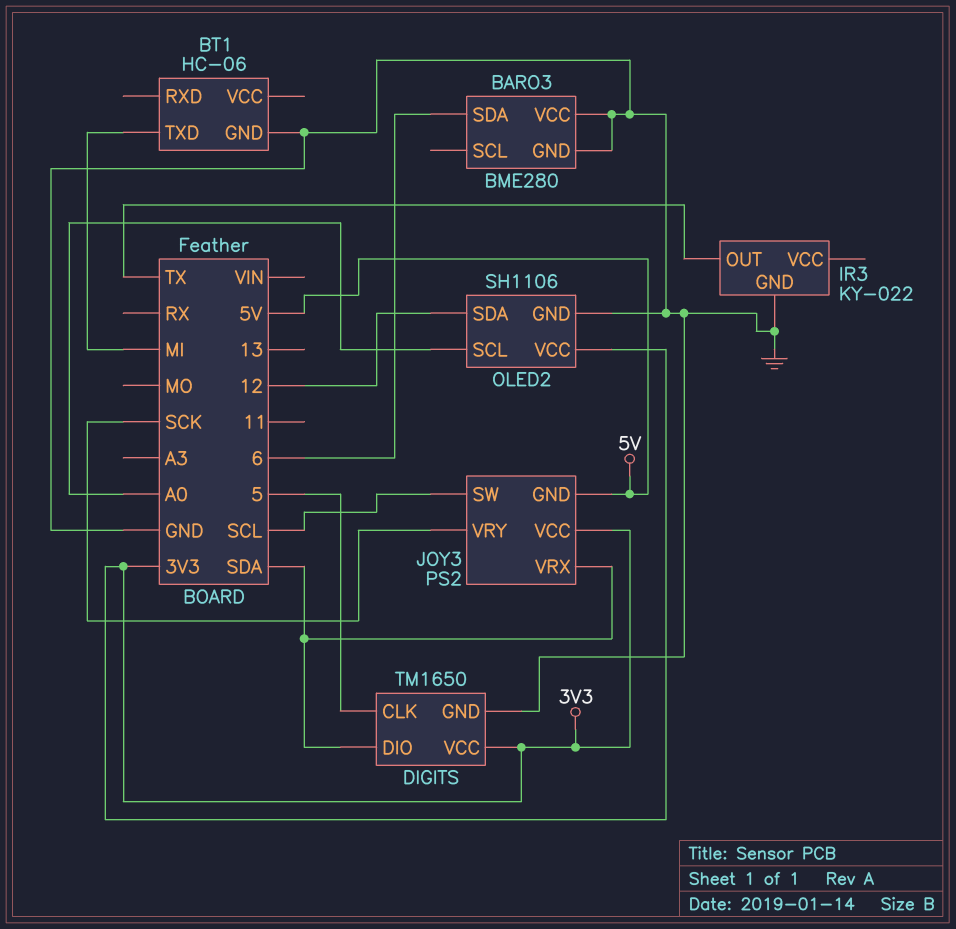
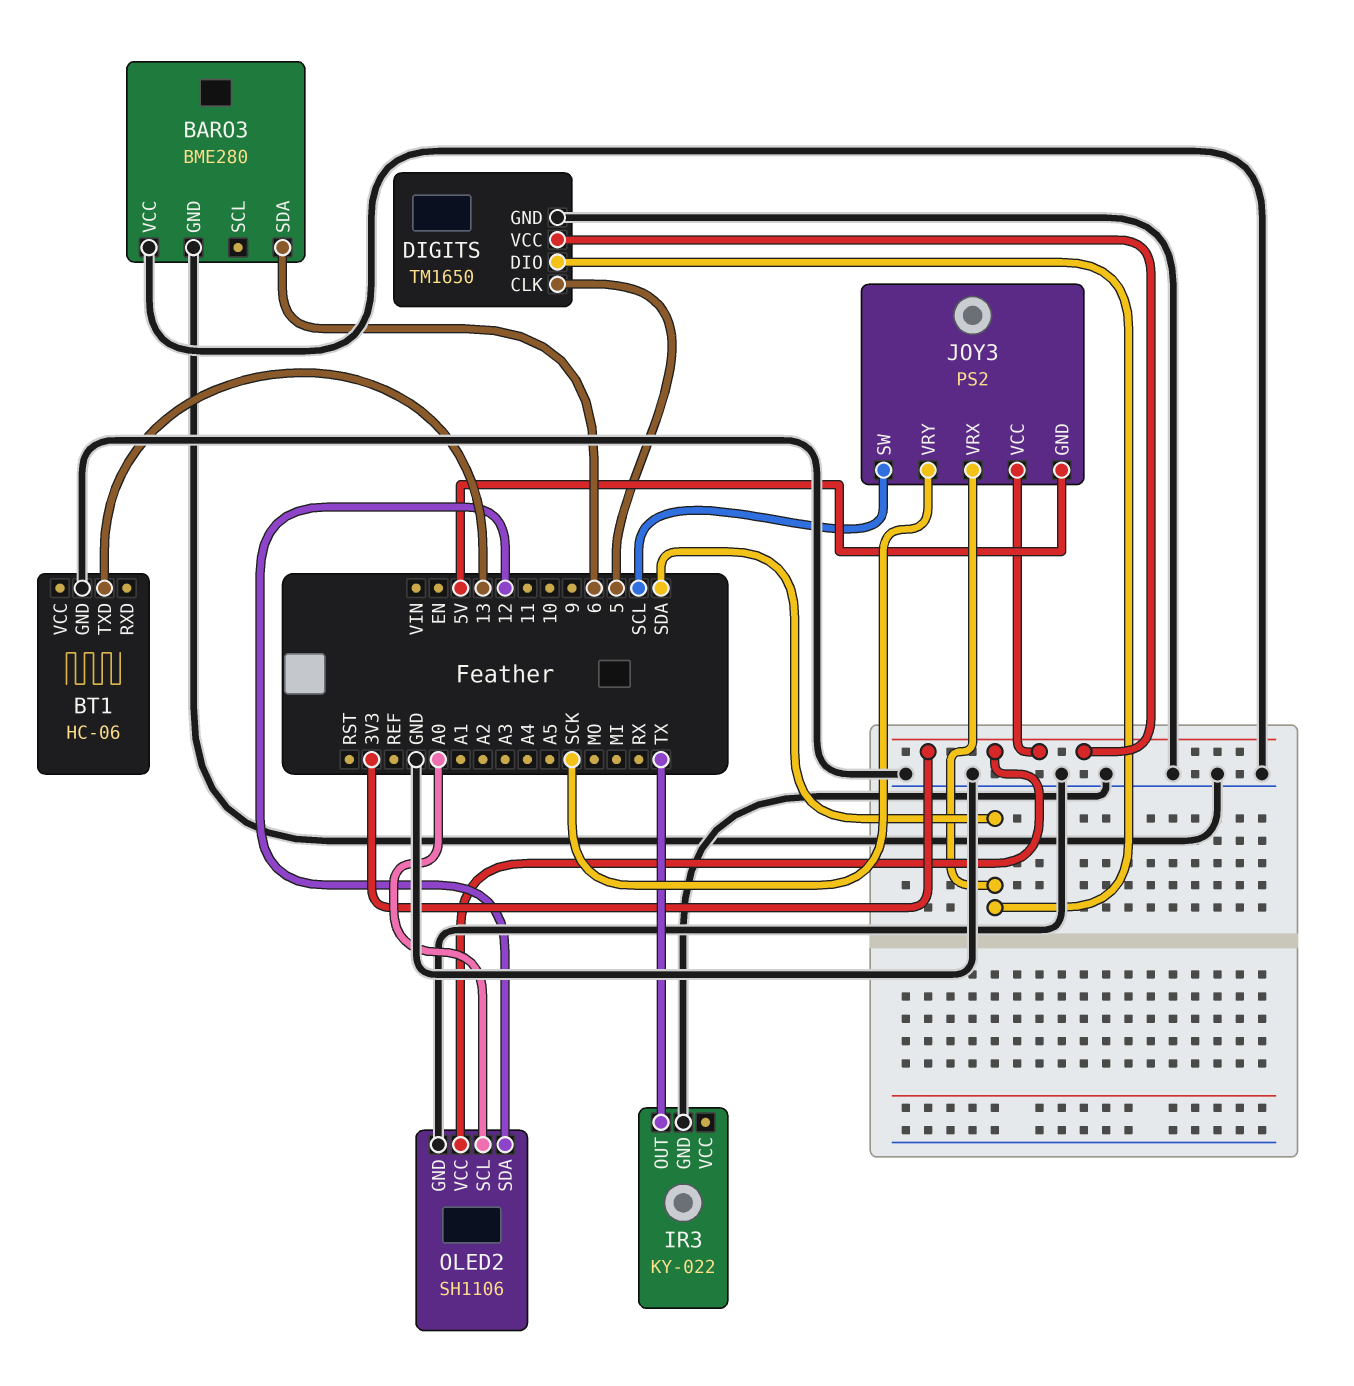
BT1 pin TXD: MI -> 13

